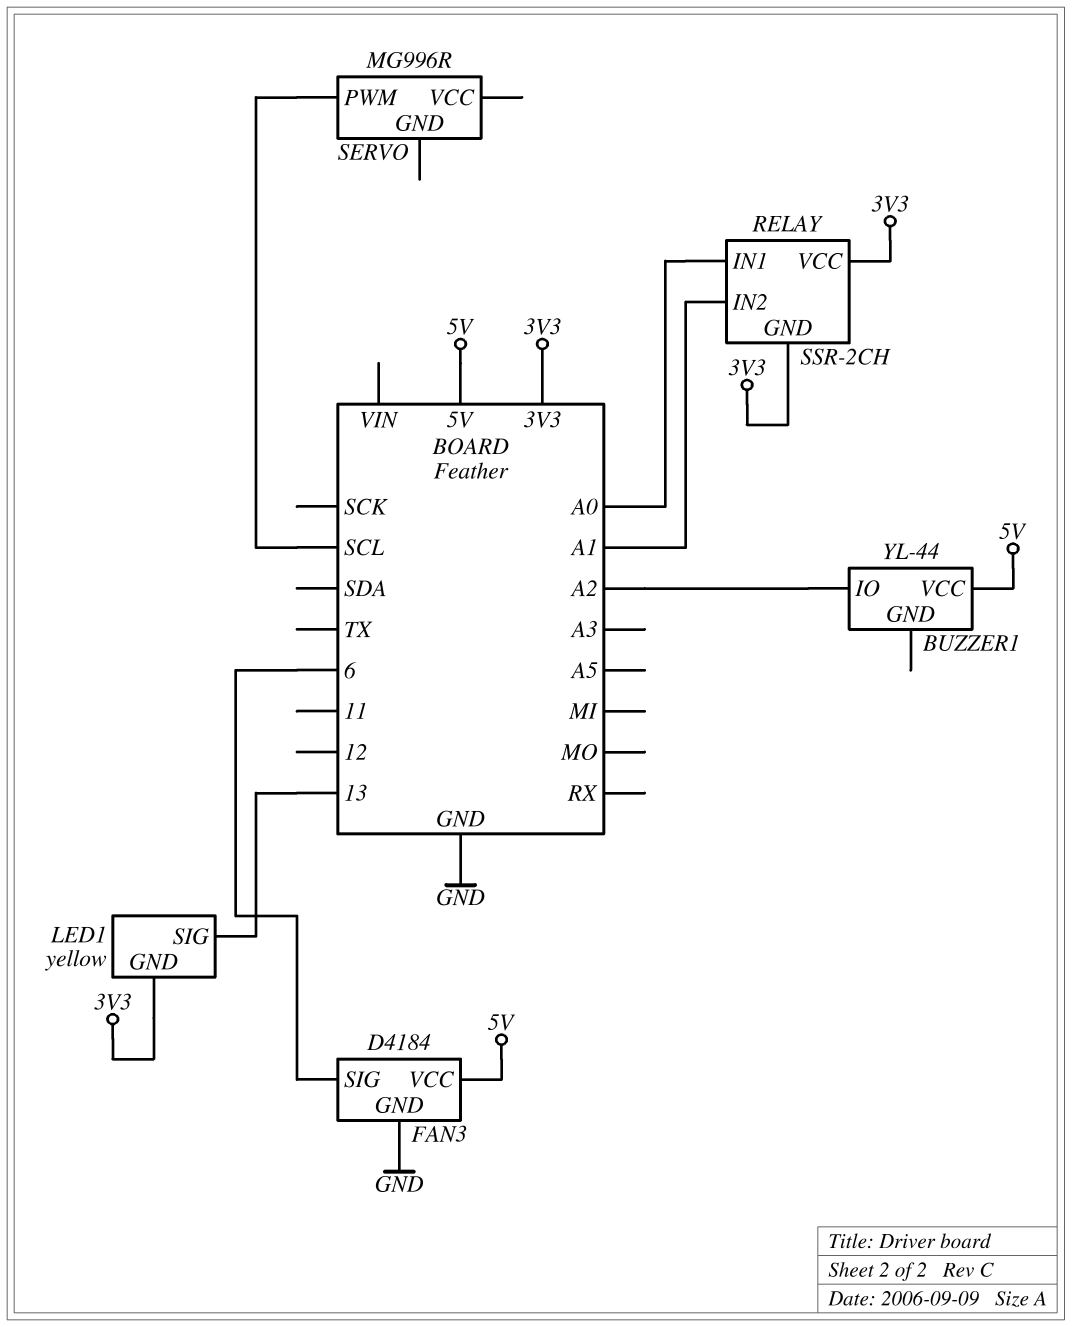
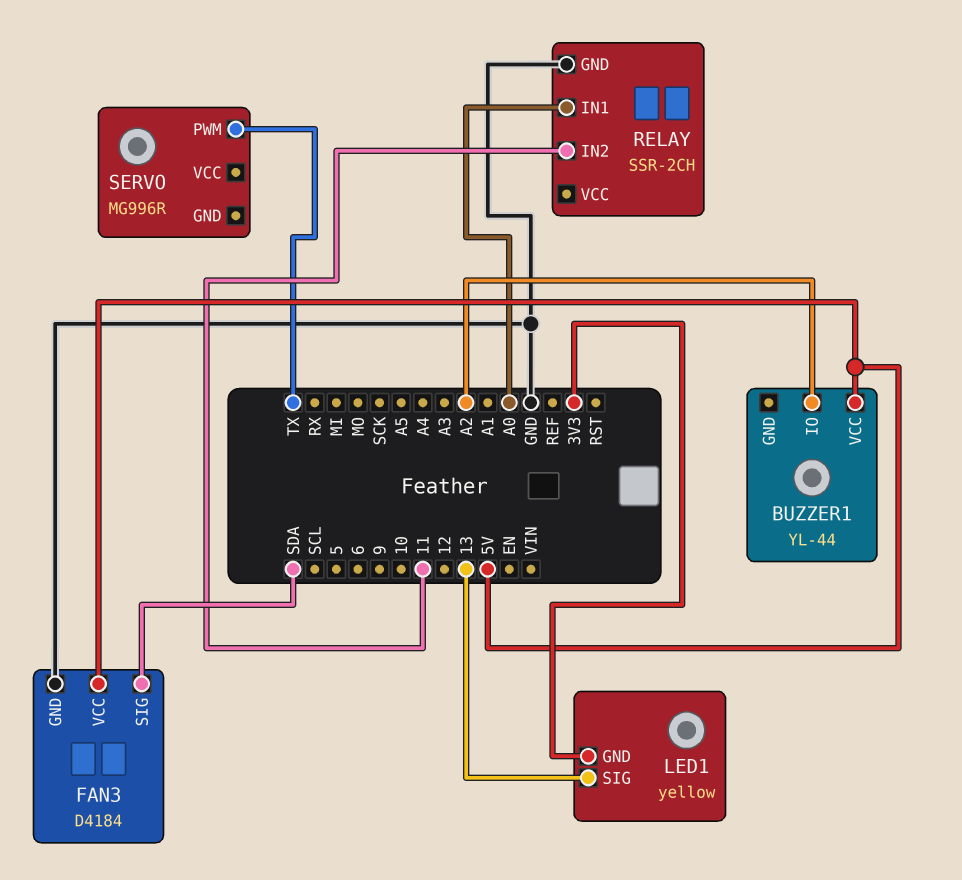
FAN3 pin SIG: 6 -> SDA
RELAY pin GND: 3V3 -> GND
RELAY pin IN2: A1 -> 11
RELAY pin VCC: 3V3 -> none
SERVO pin PWM: SCL -> TX

